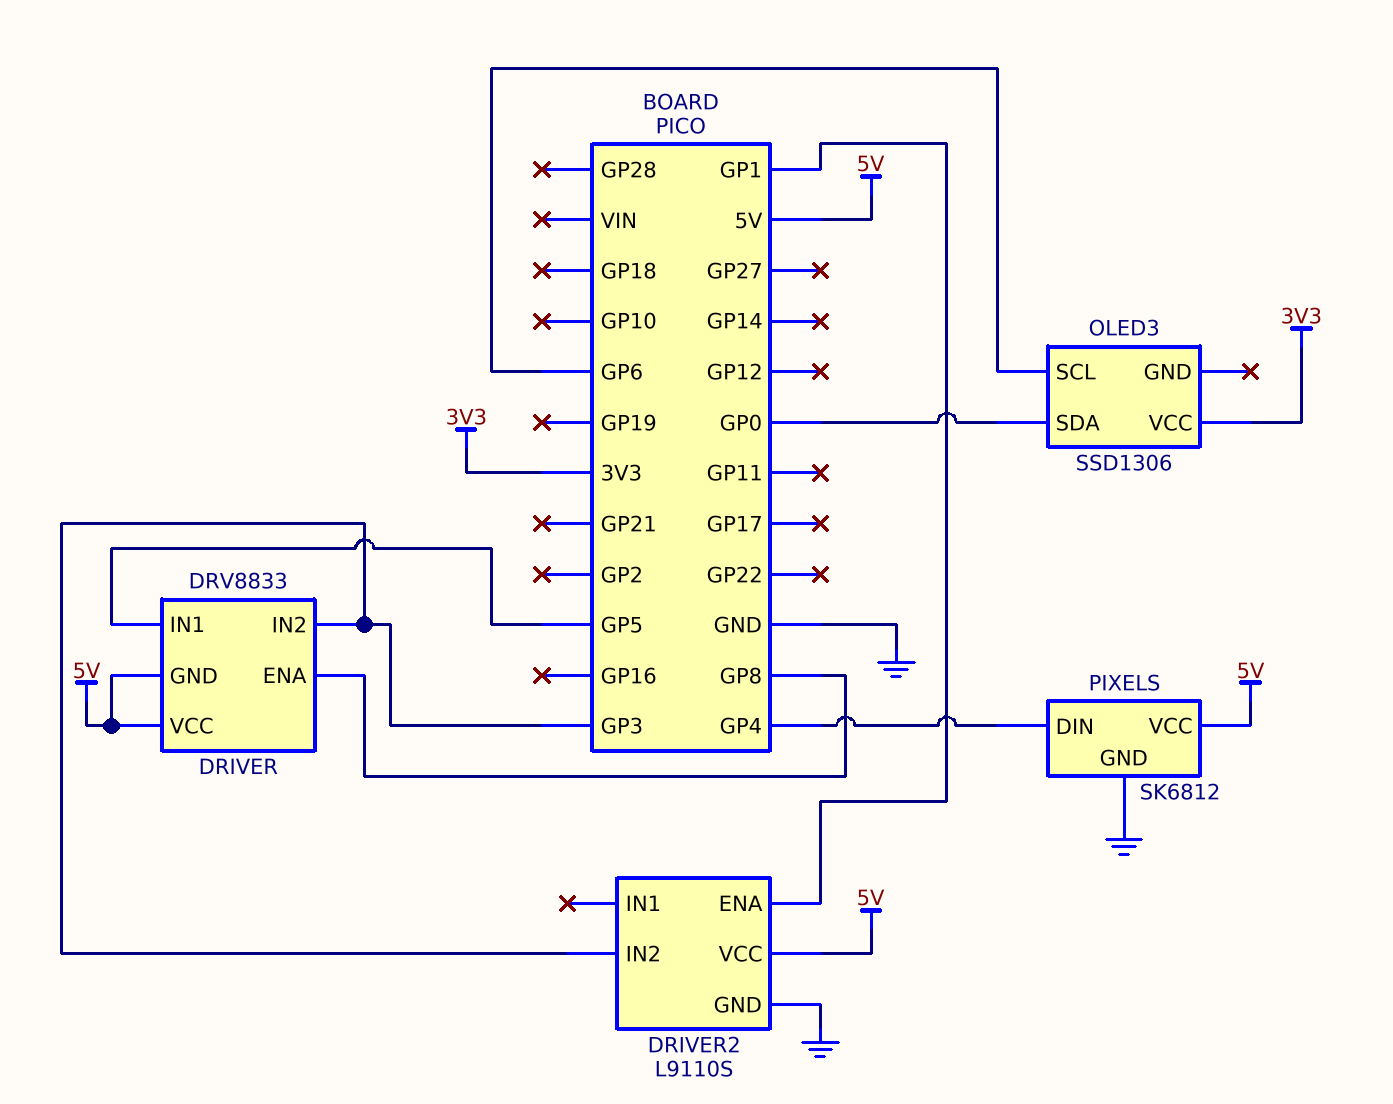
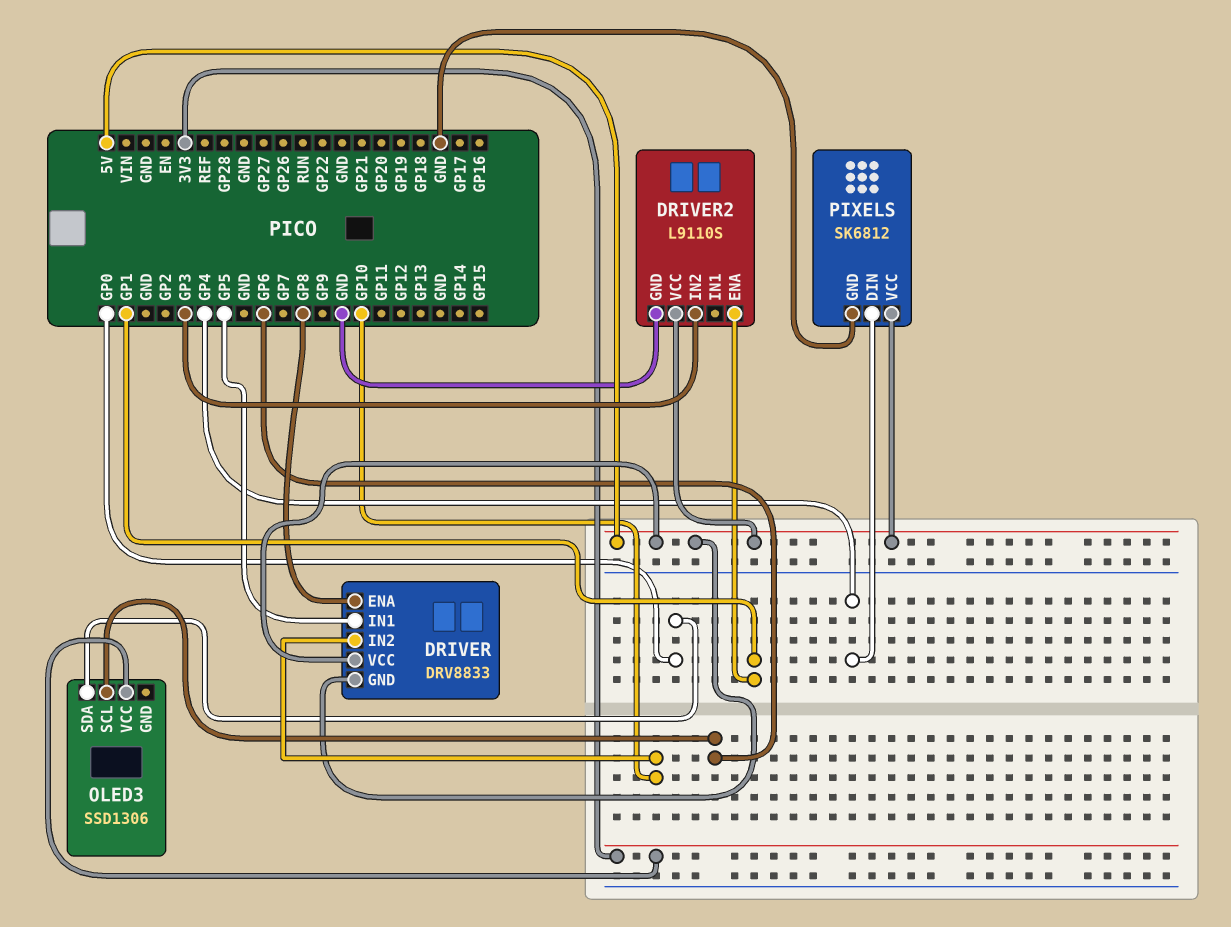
DRIVER pin IN2: GP3 -> GP10

